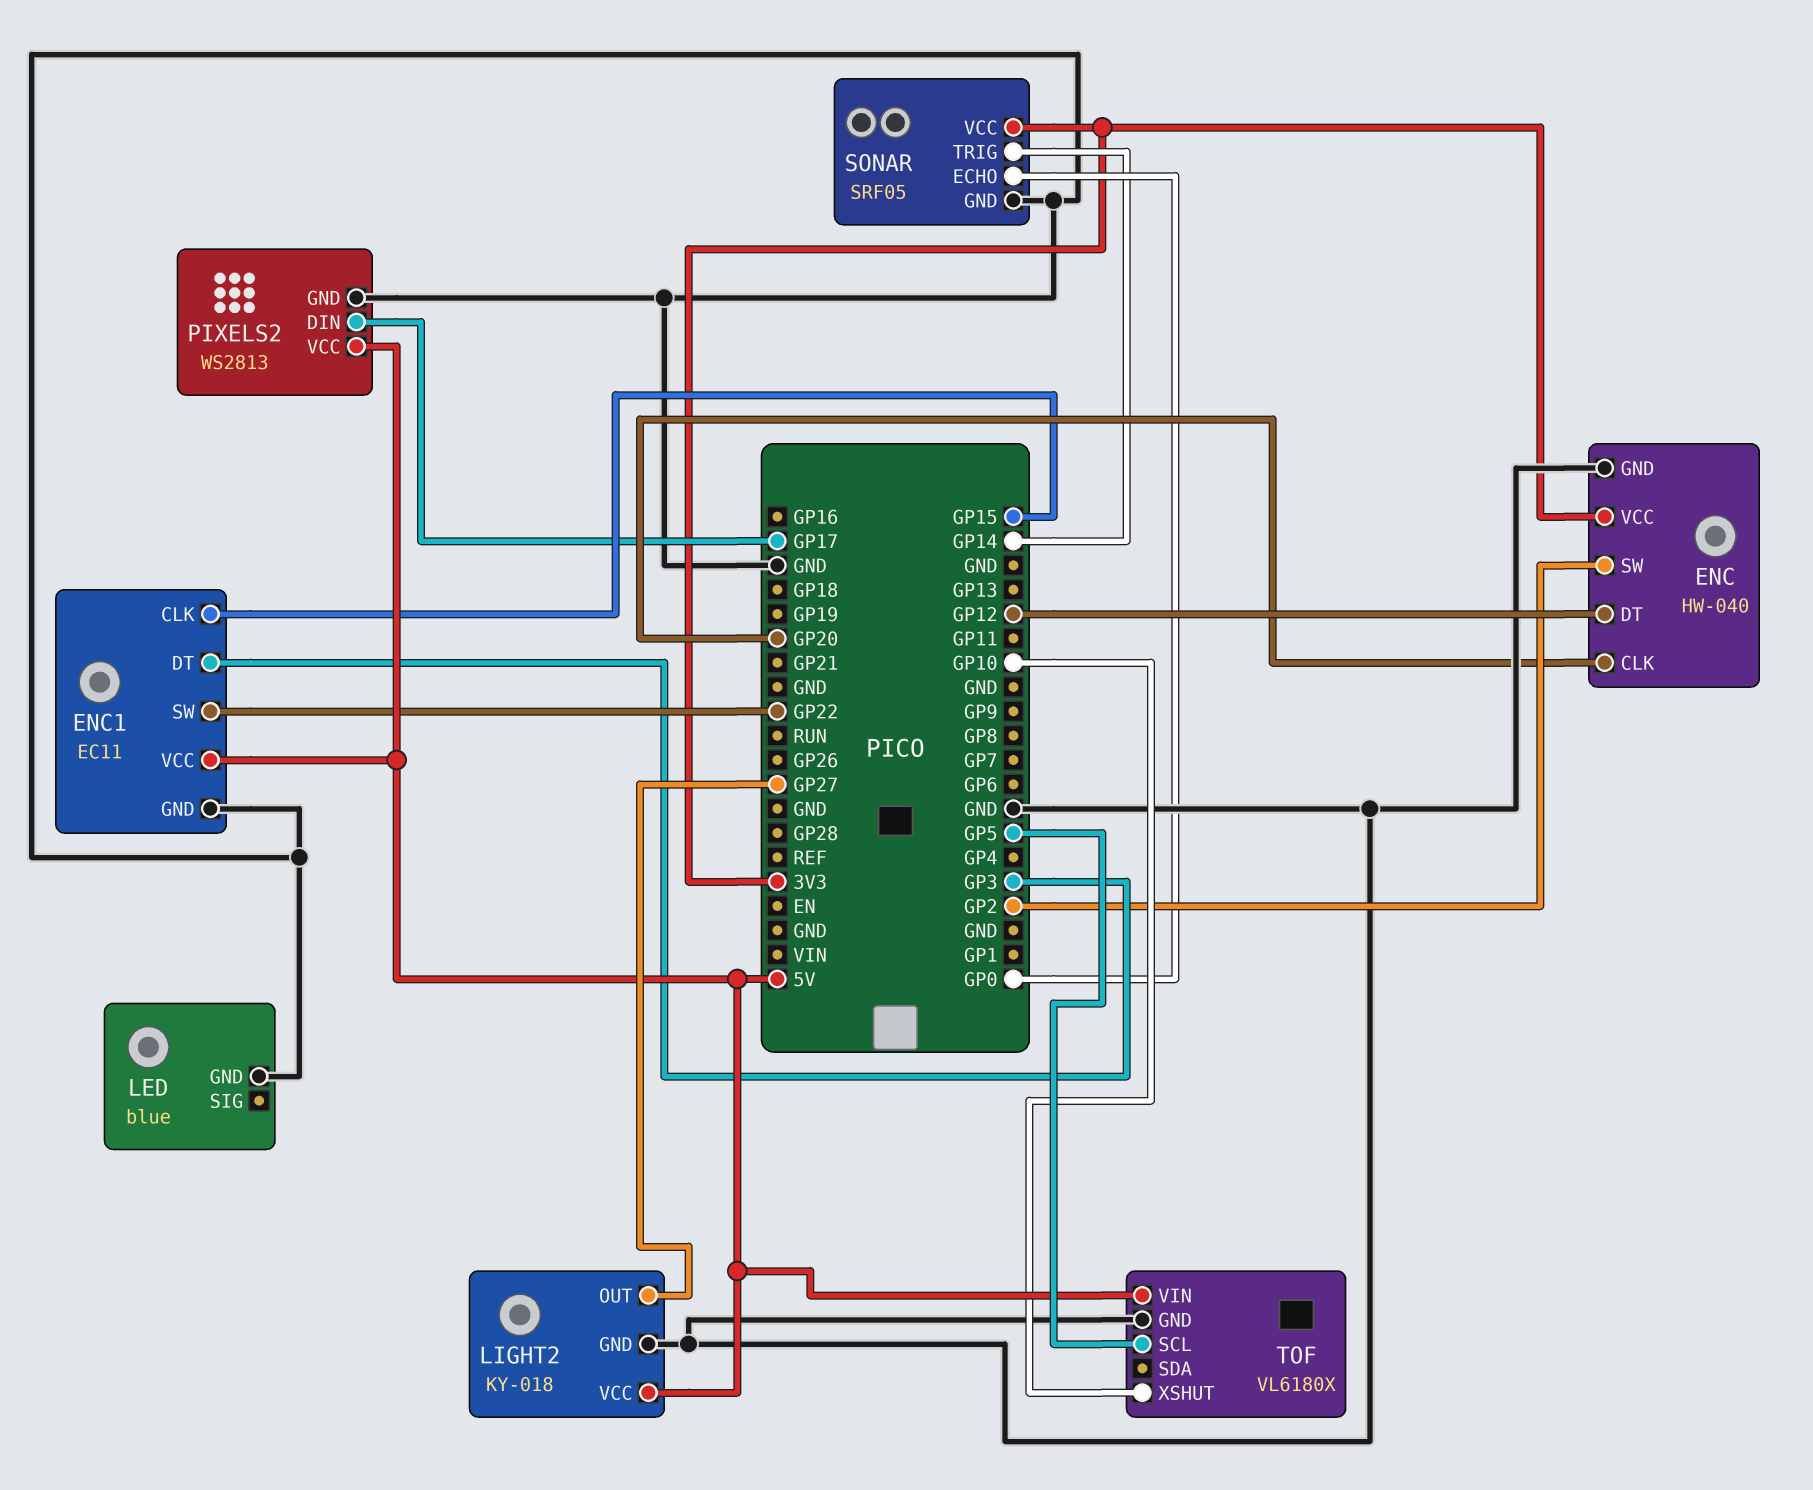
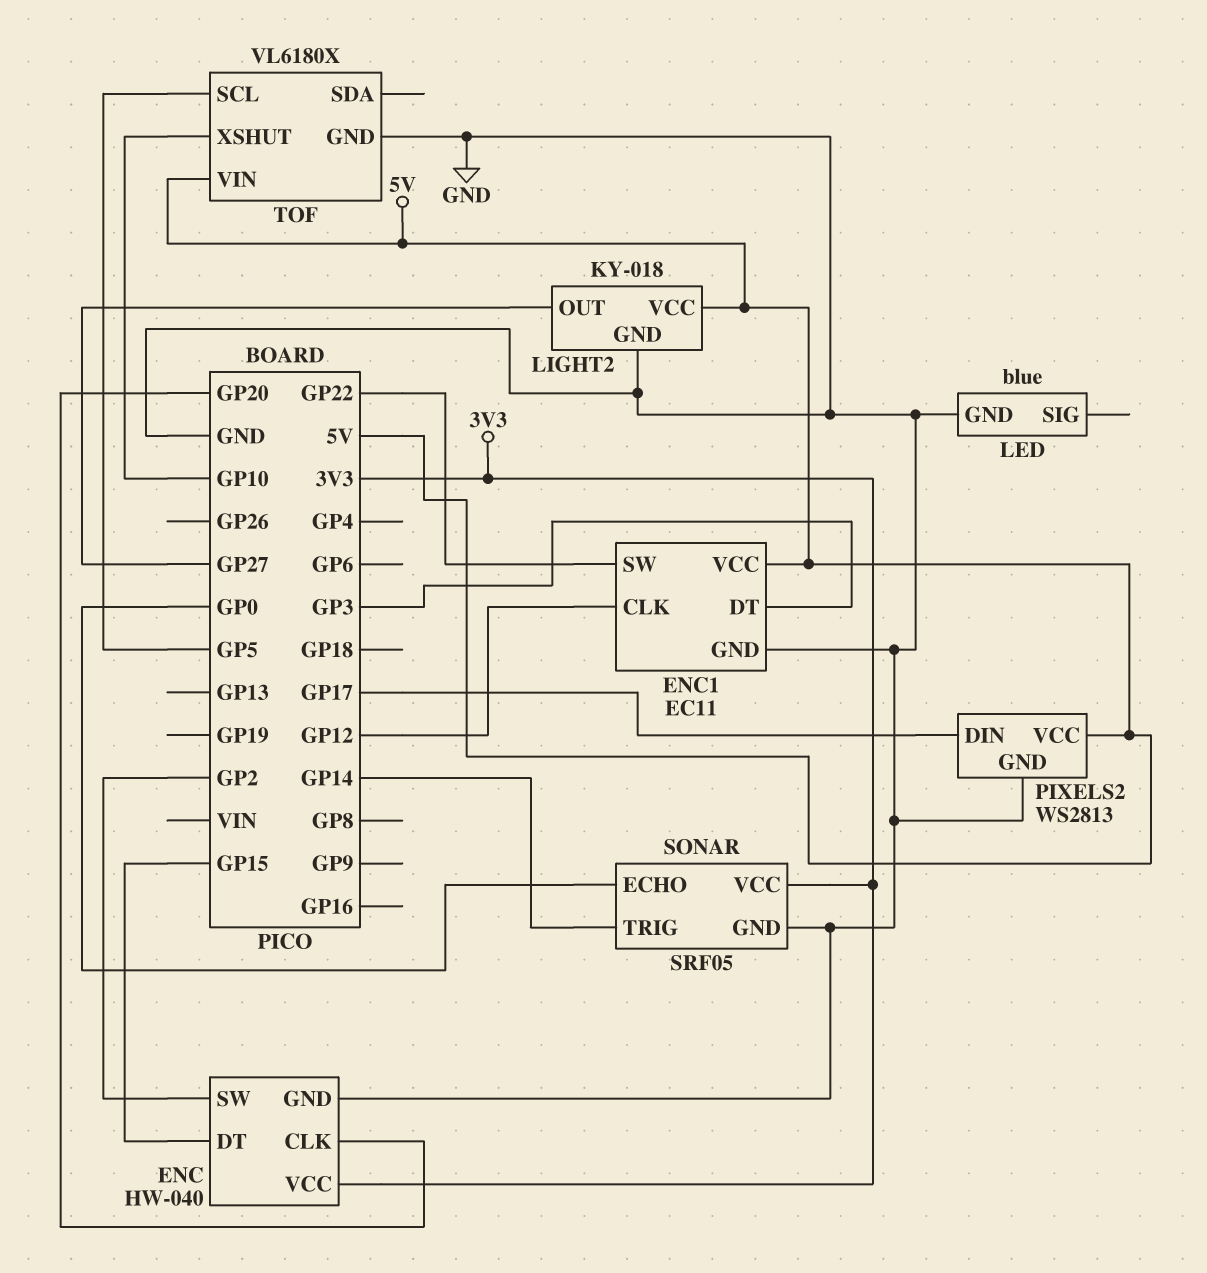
ENC pin DT: GP12 -> GP15
ENC1 pin CLK: GP15 -> GP12

